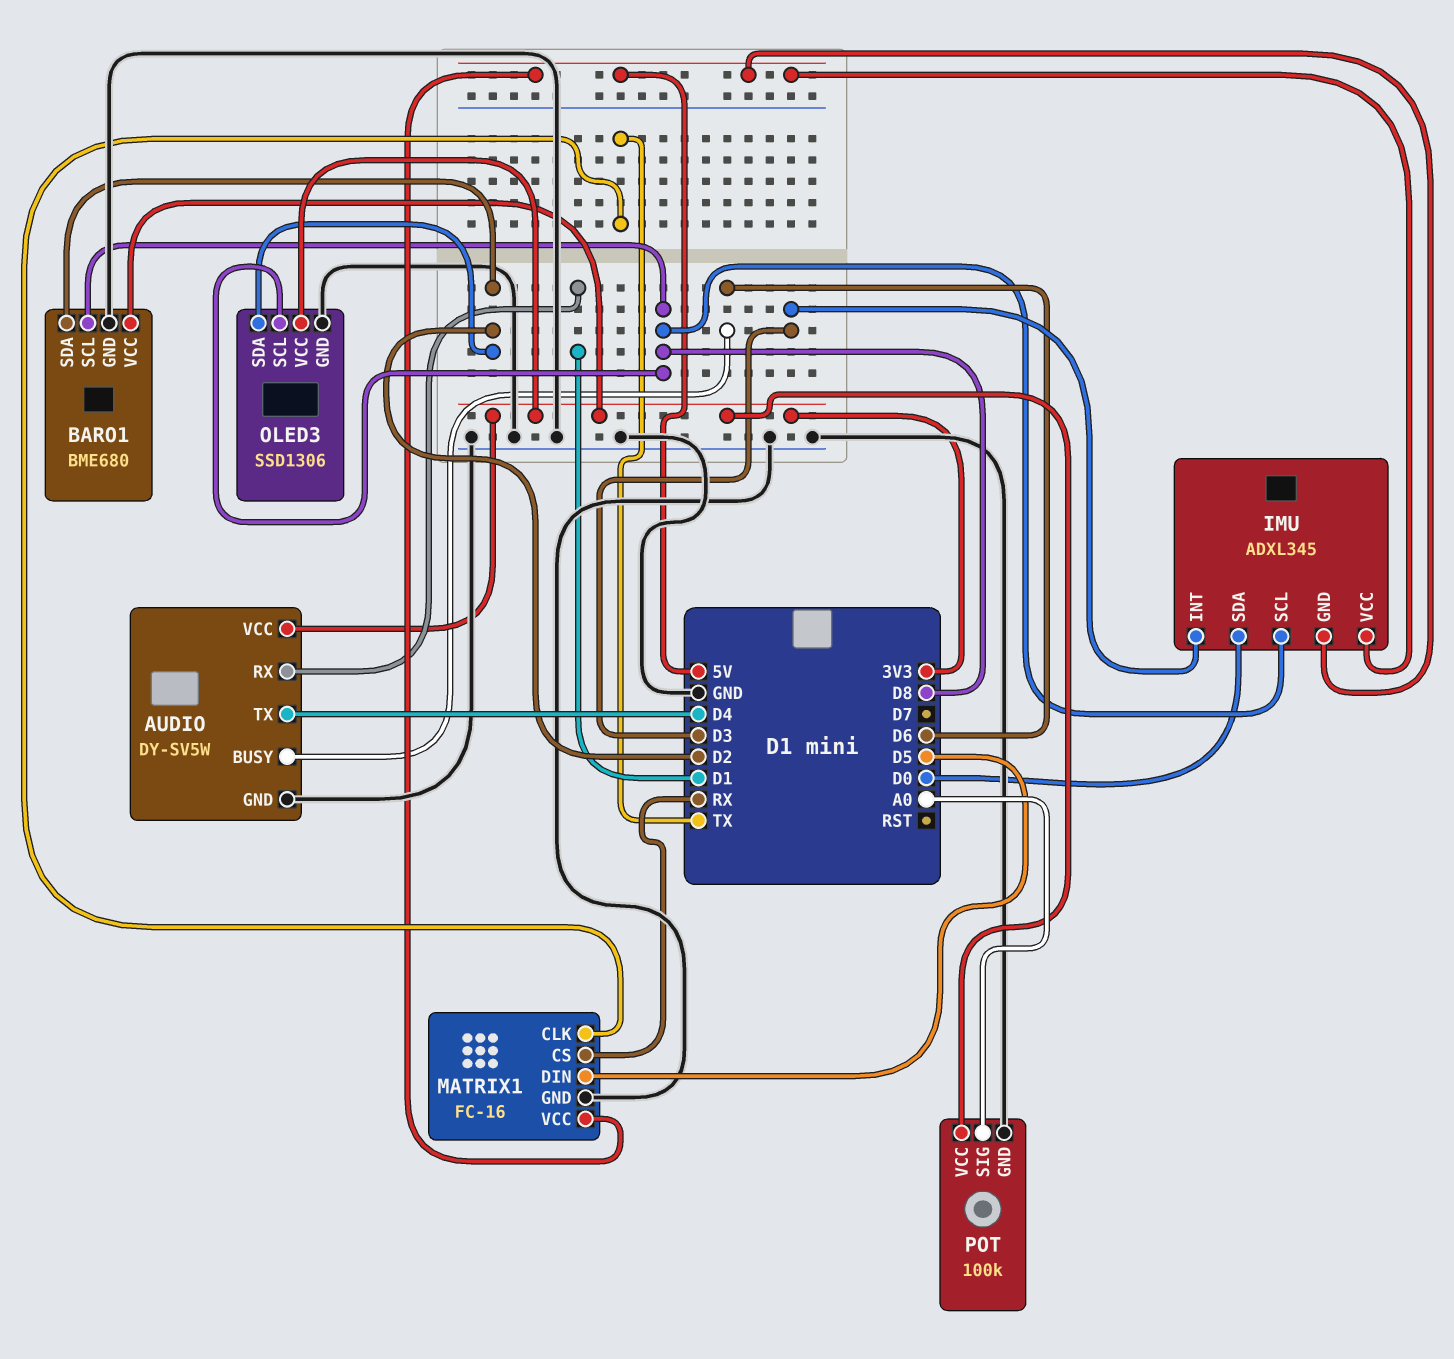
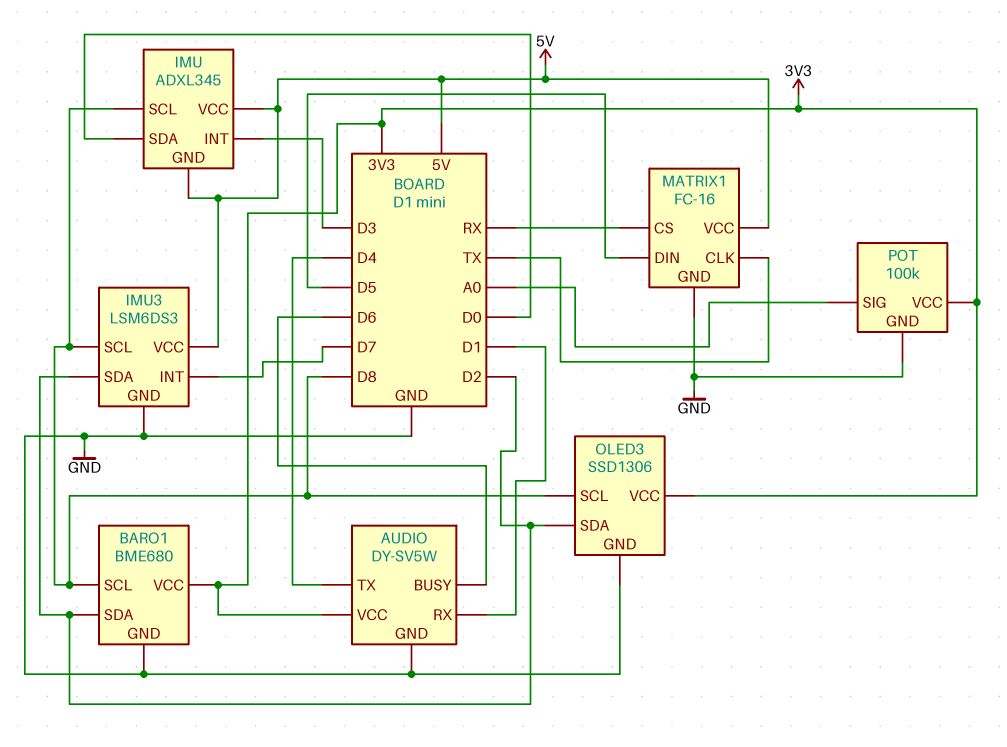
IMU3: none -> LSM6DS3
IMU3 pin GND: none -> GND
IMU3 pin INT: none -> D7
IMU3 pin SCL: none -> D8
IMU3 pin SDA: none -> D2
IMU3 pin VCC: none -> 5V

